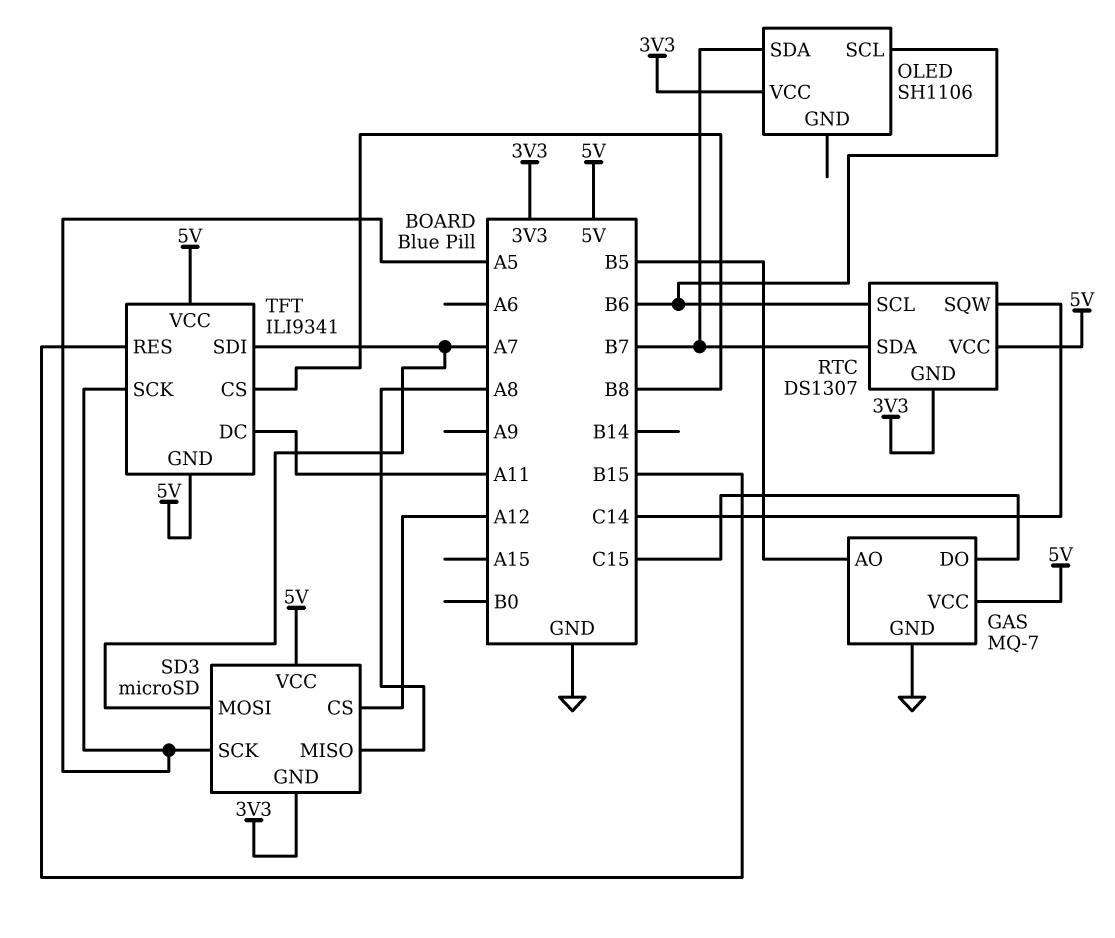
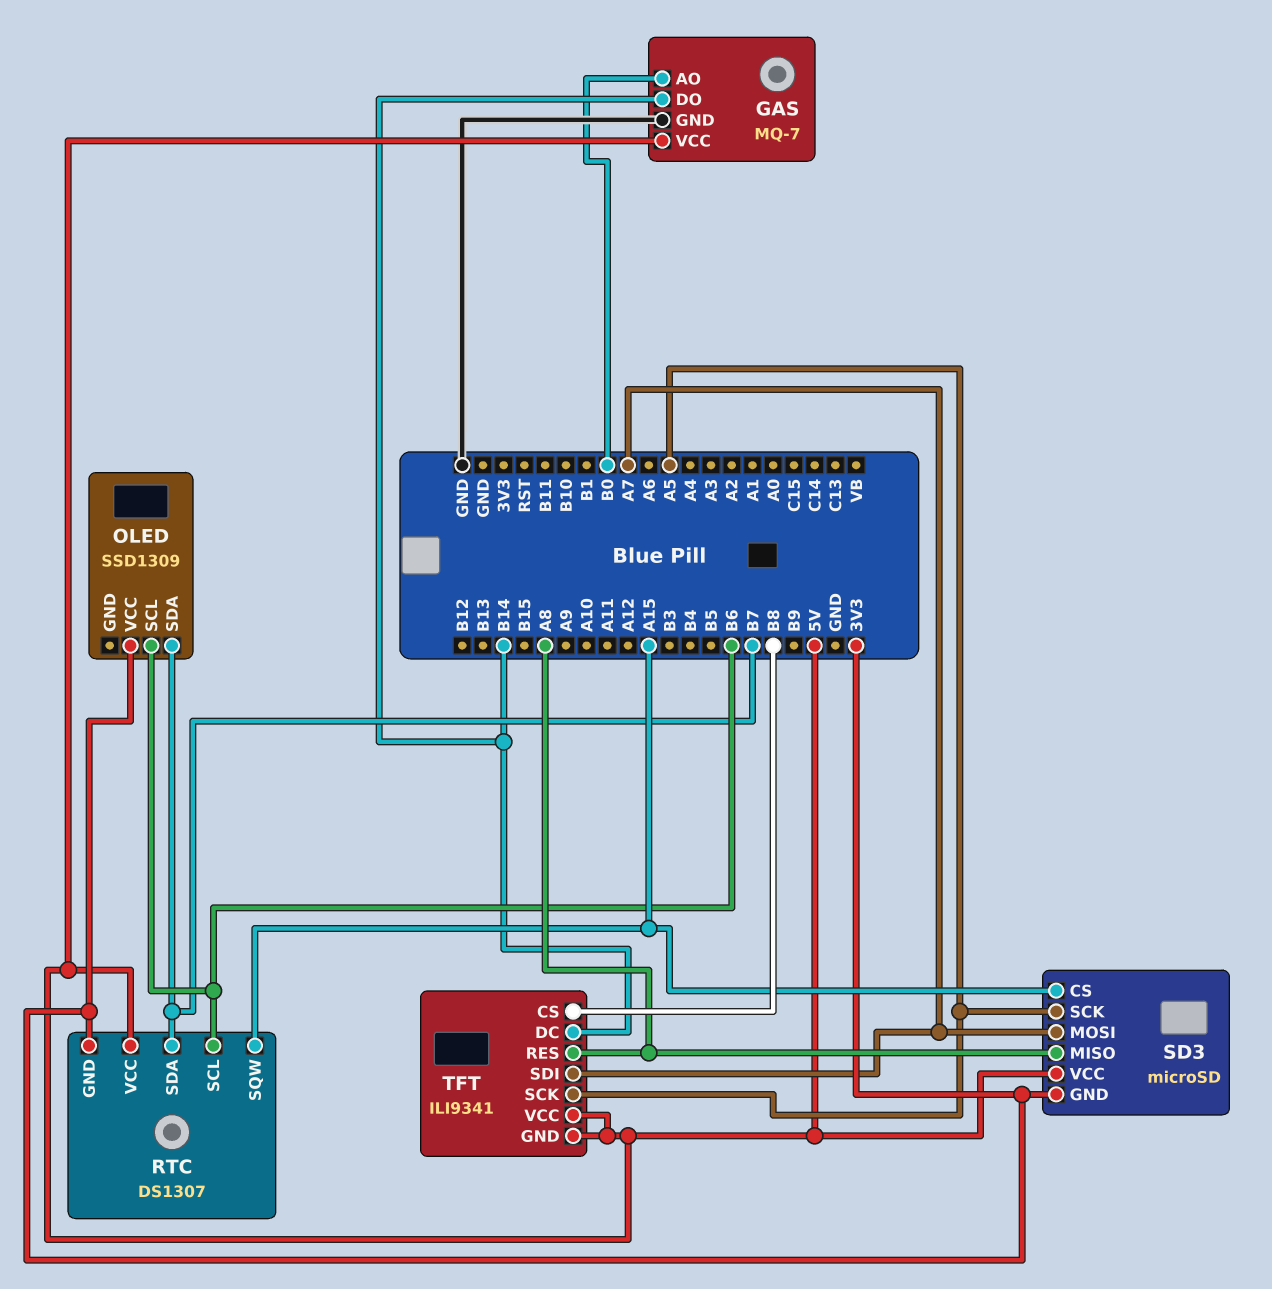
GAS pin AO: B5 -> B0
GAS pin DO: C15 -> B14
OLED: SH1106 -> SSD1309
RTC pin SQW: C14 -> A15
SD3 pin CS: A12 -> A15
TFT pin DC: A11 -> B14
TFT pin RES: B15 -> A8

